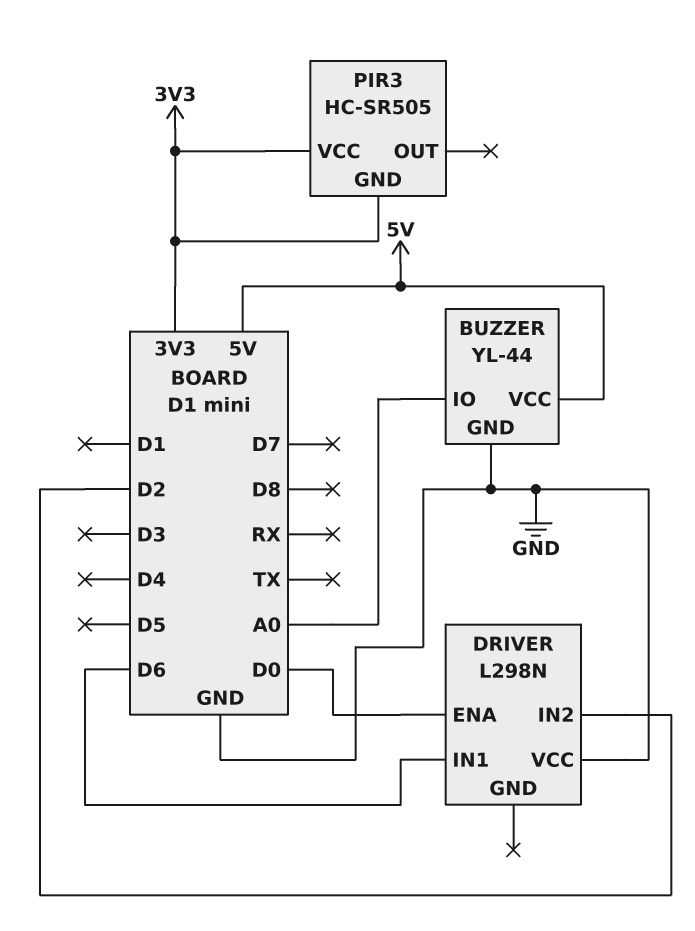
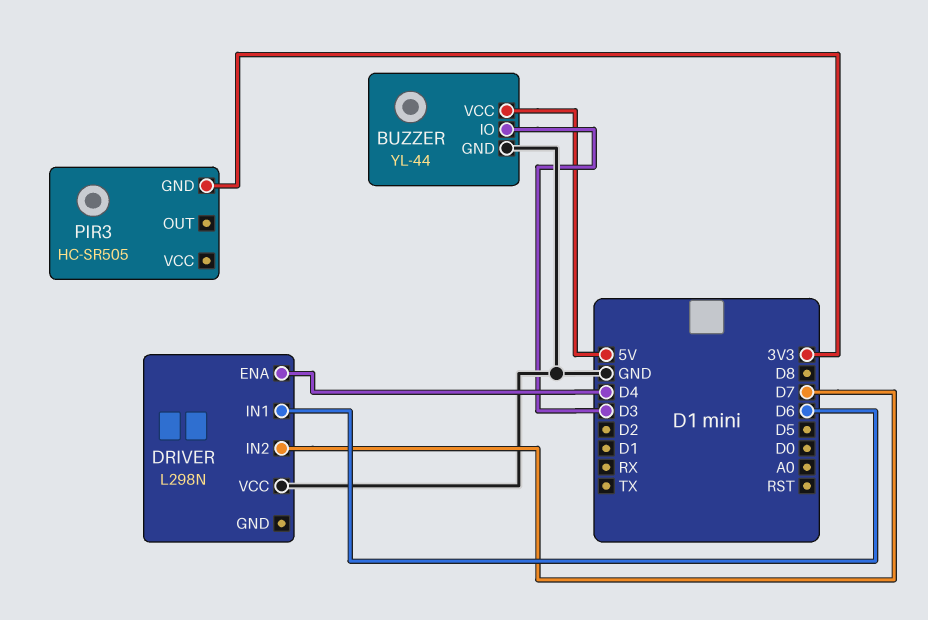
BUZZER pin IO: A0 -> D3
DRIVER pin ENA: D0 -> D4
DRIVER pin IN2: D2 -> D7
PIR3 pin VCC: 3V3 -> none

